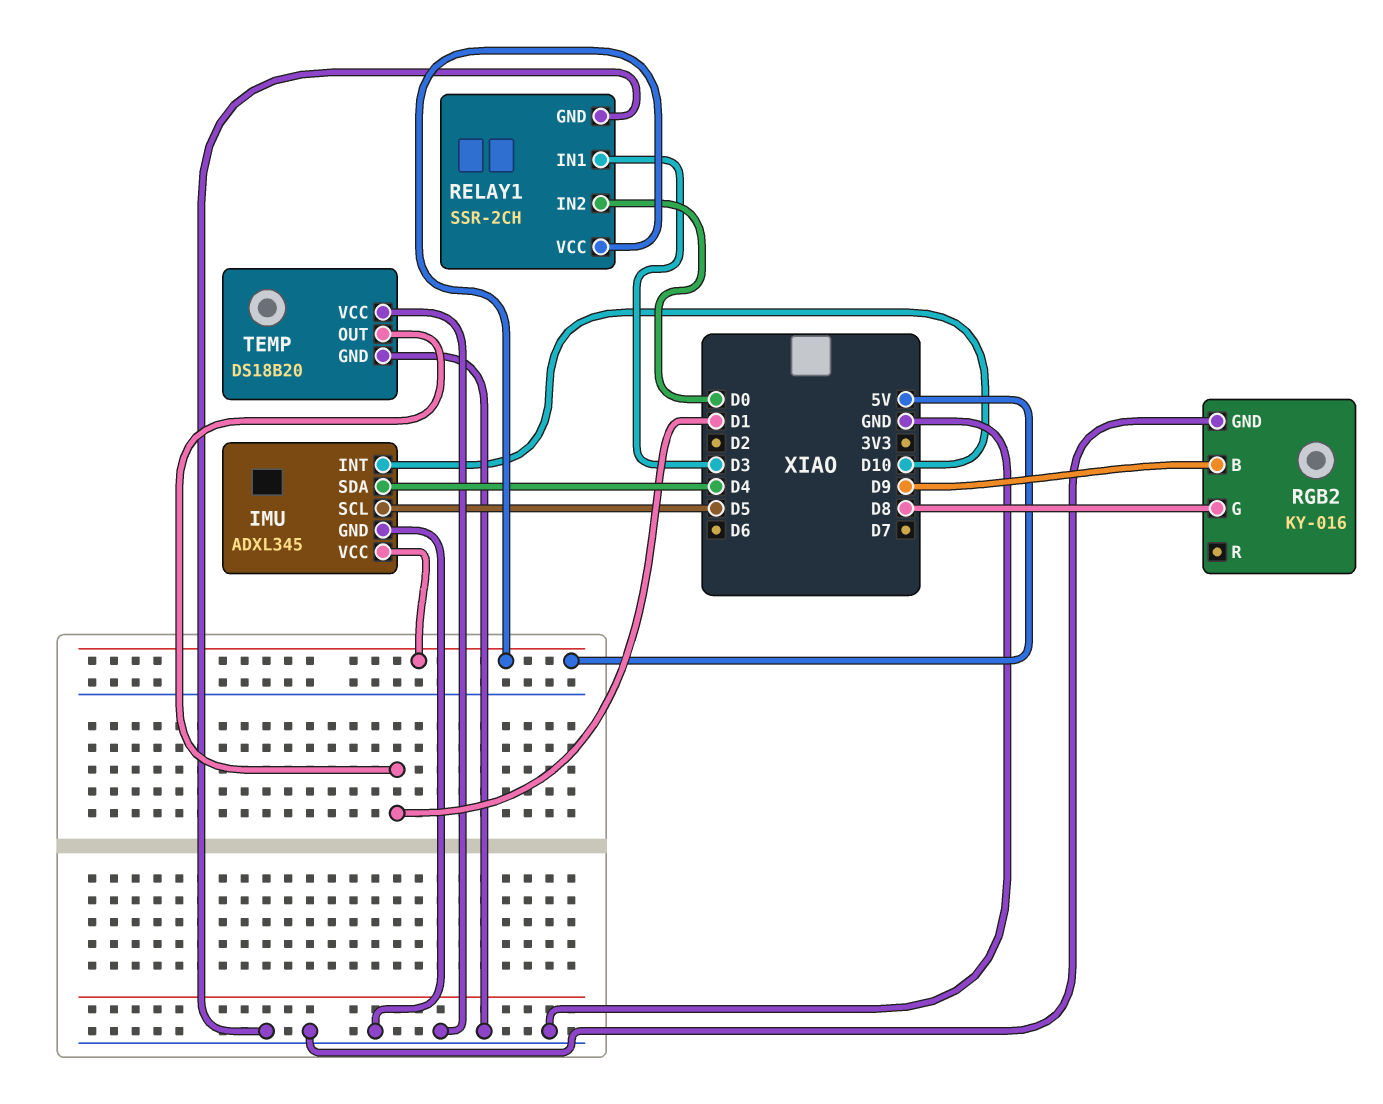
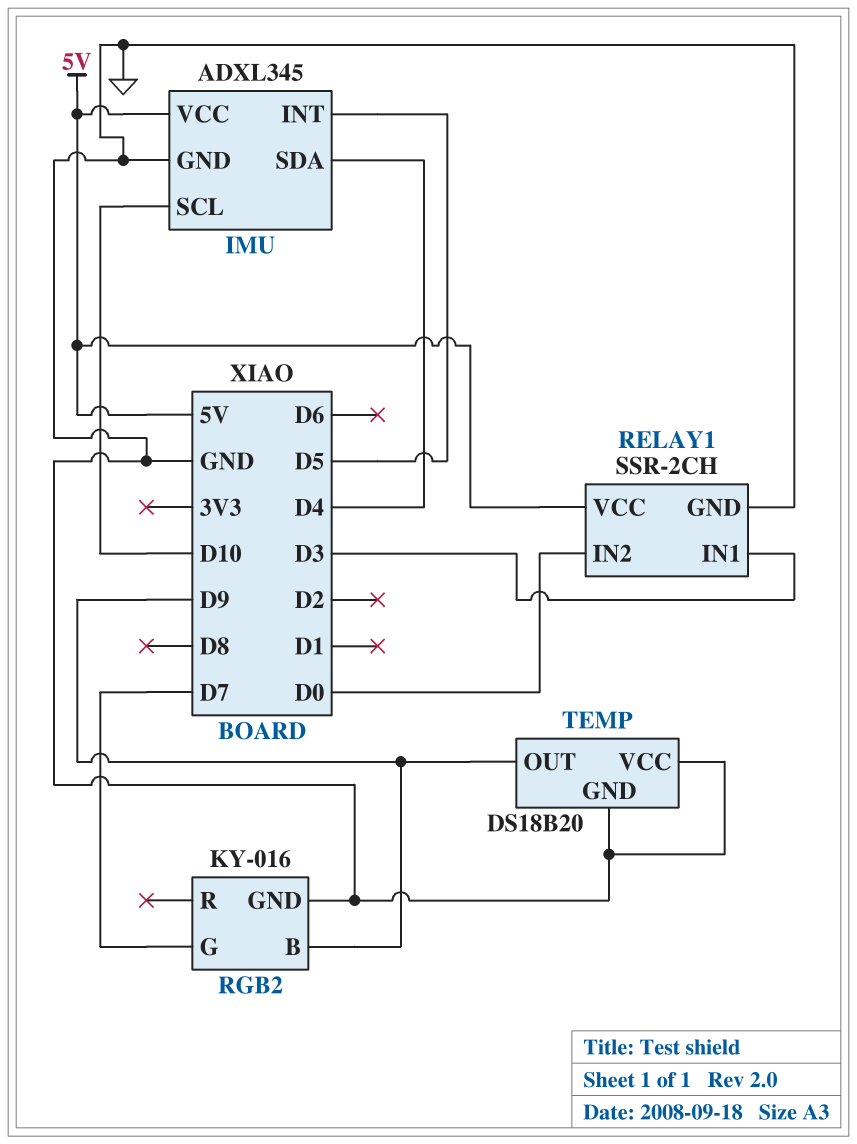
IMU pin INT: D10 -> D5
IMU pin SCL: D5 -> D10
RGB2 pin G: D8 -> D7
TEMP pin OUT: D1 -> D9

